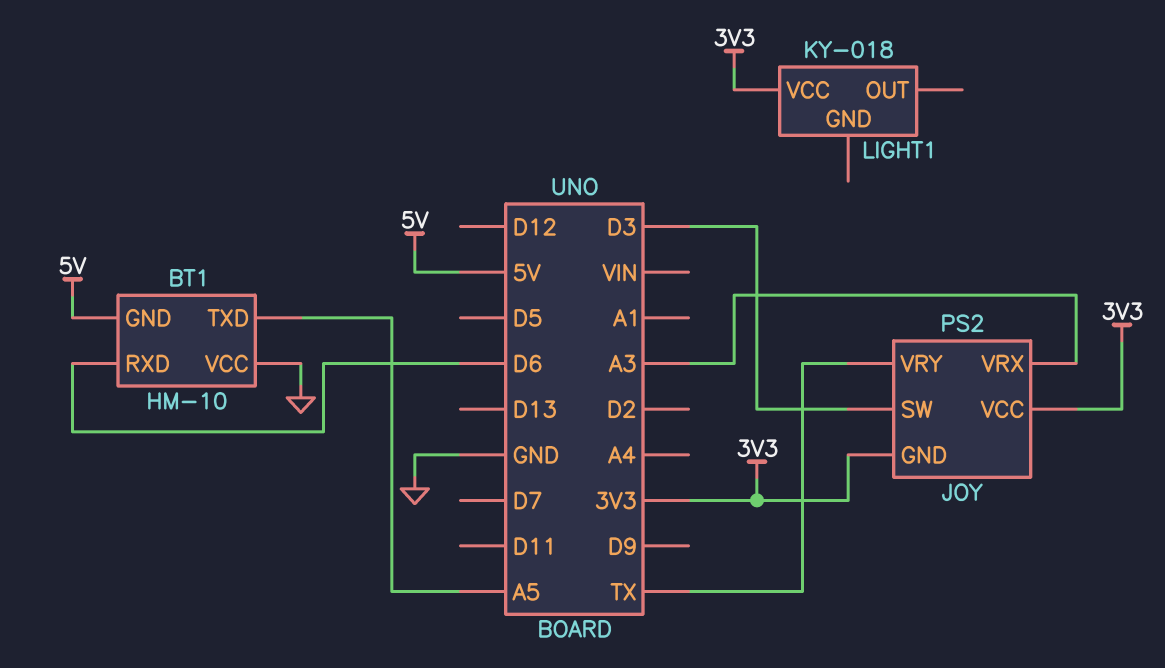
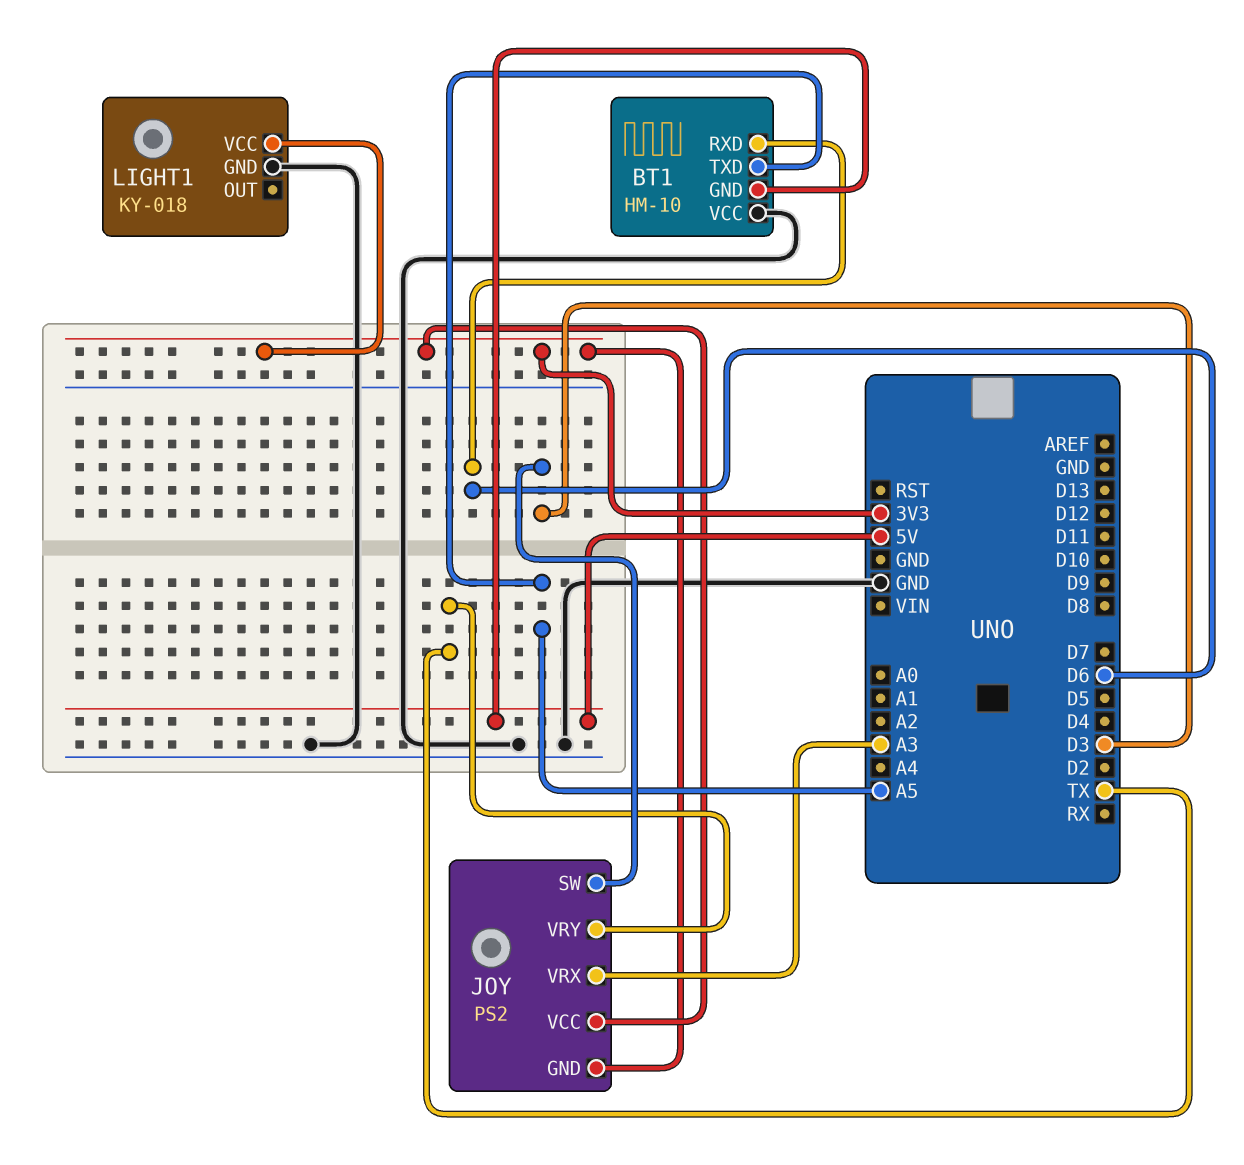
LIGHT1 pin GND: none -> GND

